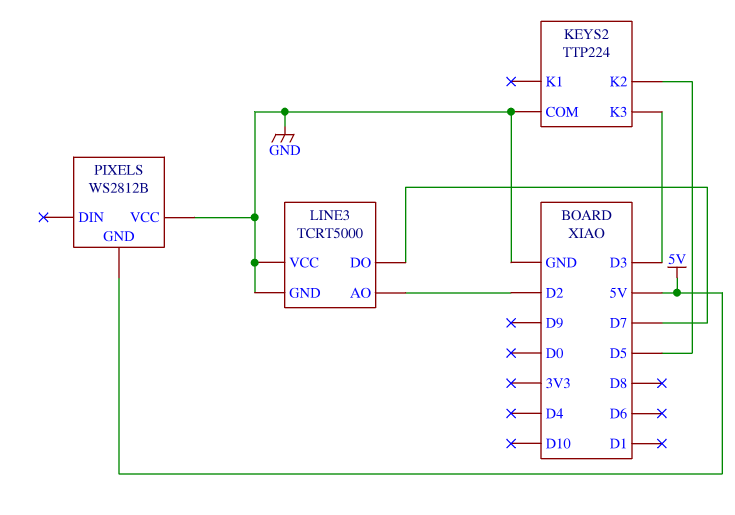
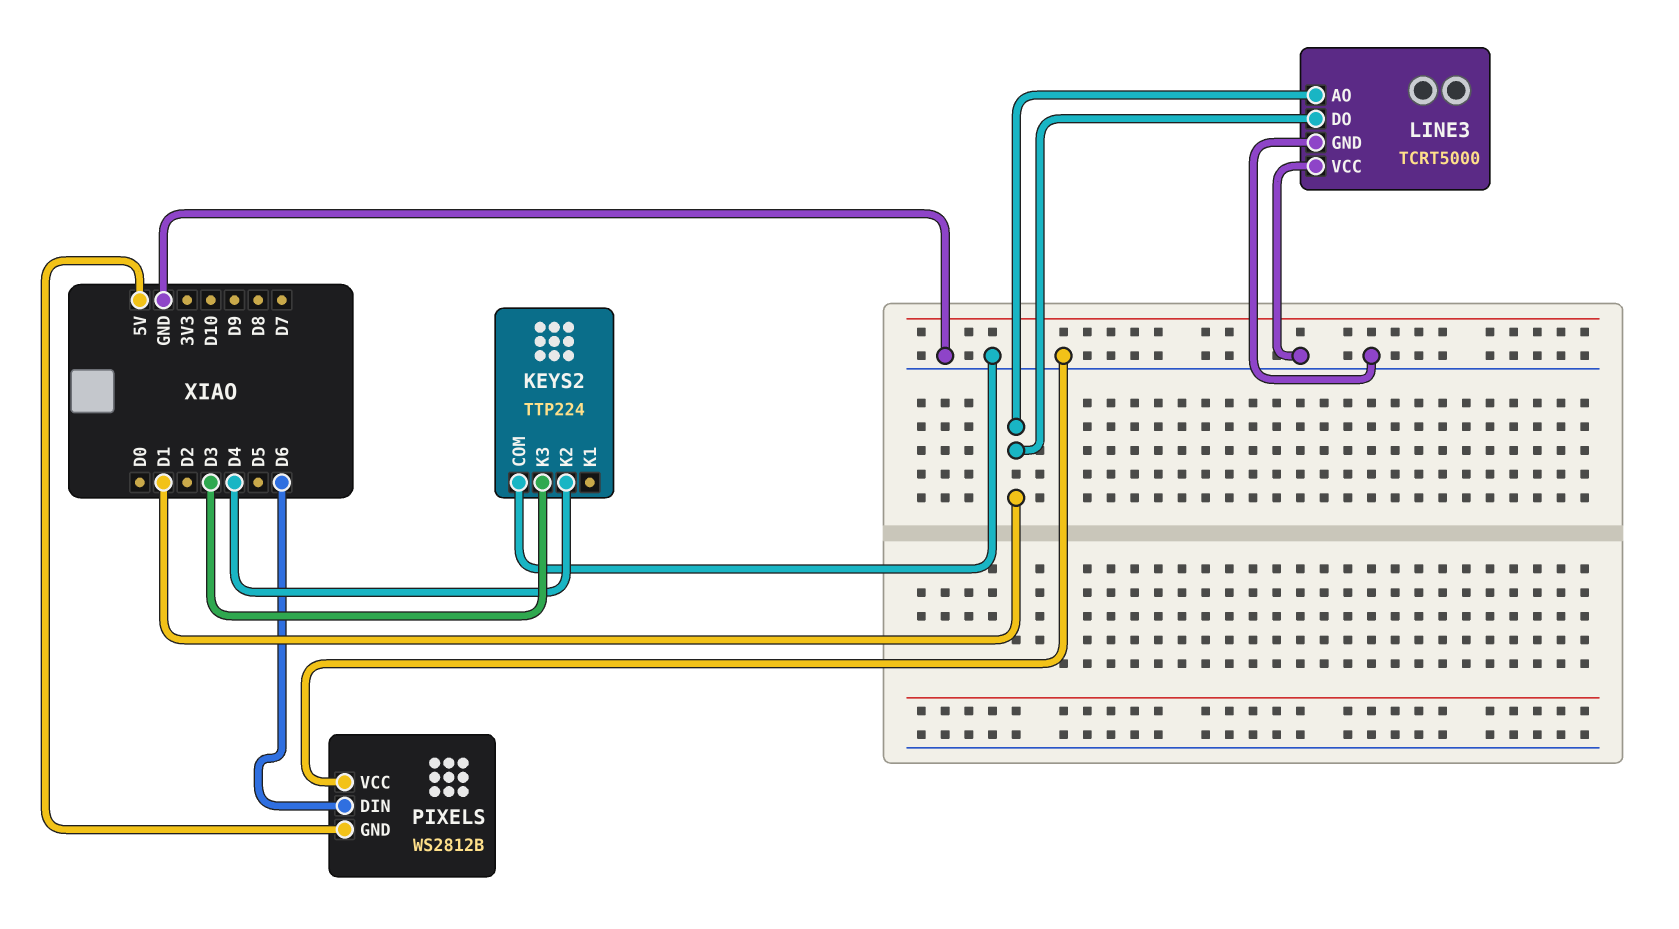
KEYS2 pin K2: D5 -> D4
LINE3 pin AO: D2 -> D1
LINE3 pin DO: D7 -> D1
PIXELS pin DIN: none -> D6

